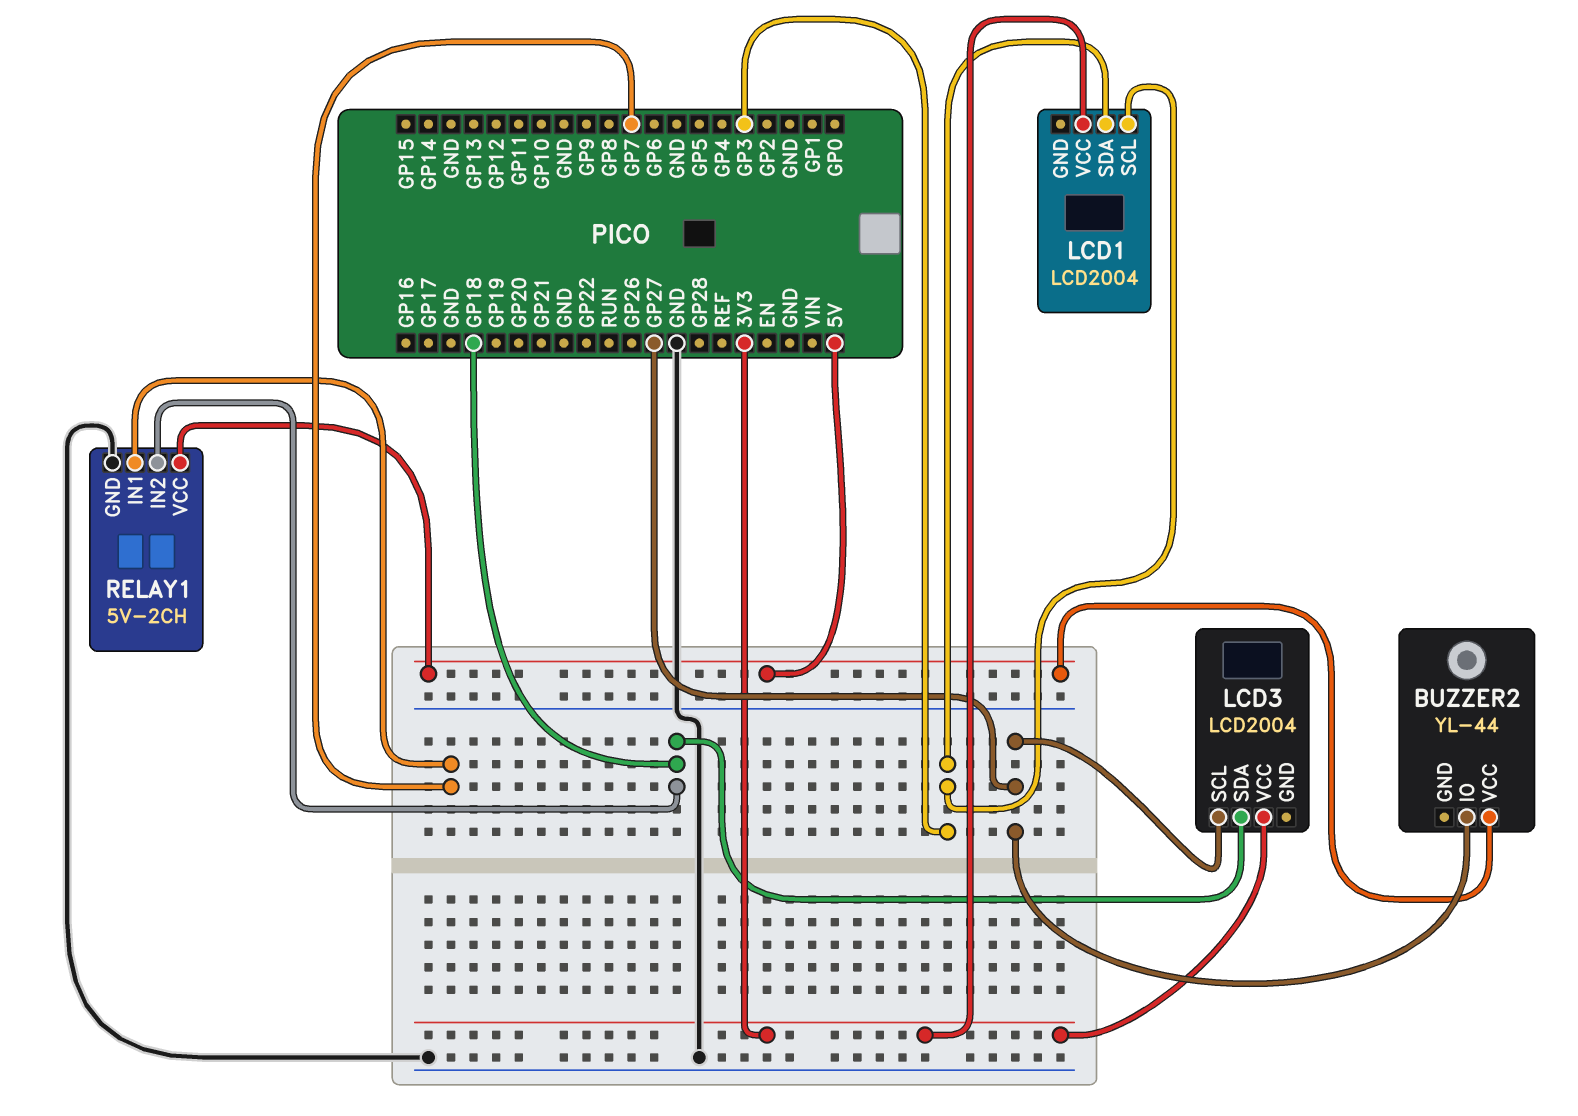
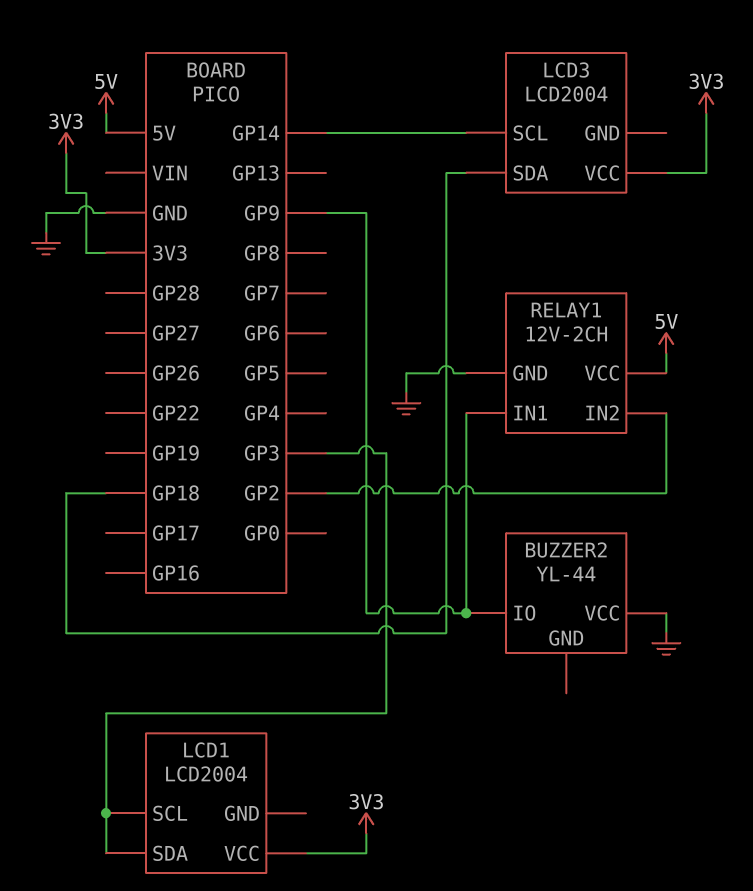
BUZZER2 pin IO: GP27 -> GP9
BUZZER2 pin VCC: 5V -> GND
LCD3 pin SCL: GP27 -> GP14
RELAY1: 5V-2CH -> 12V-2CH
RELAY1 pin IN1: GP7 -> GP9
RELAY1 pin IN2: GP18 -> GP2

